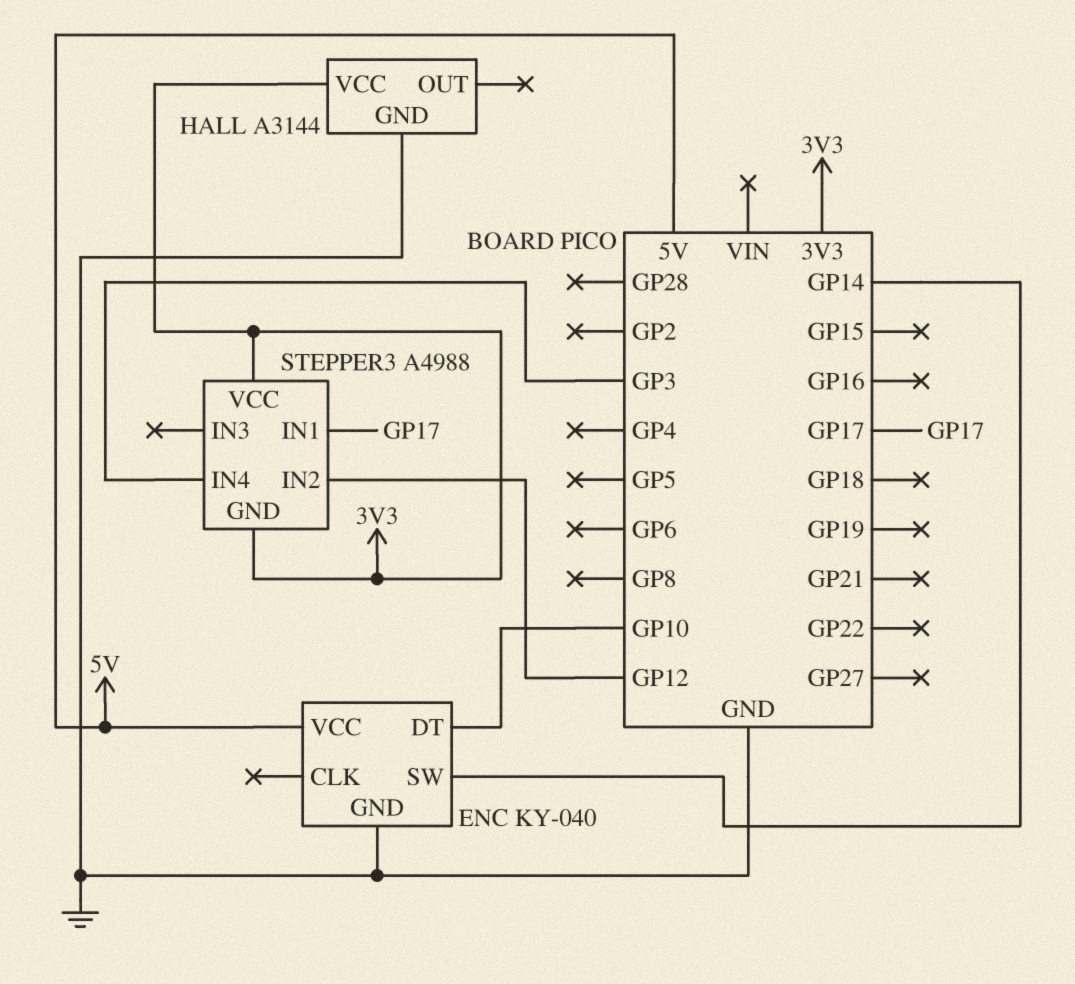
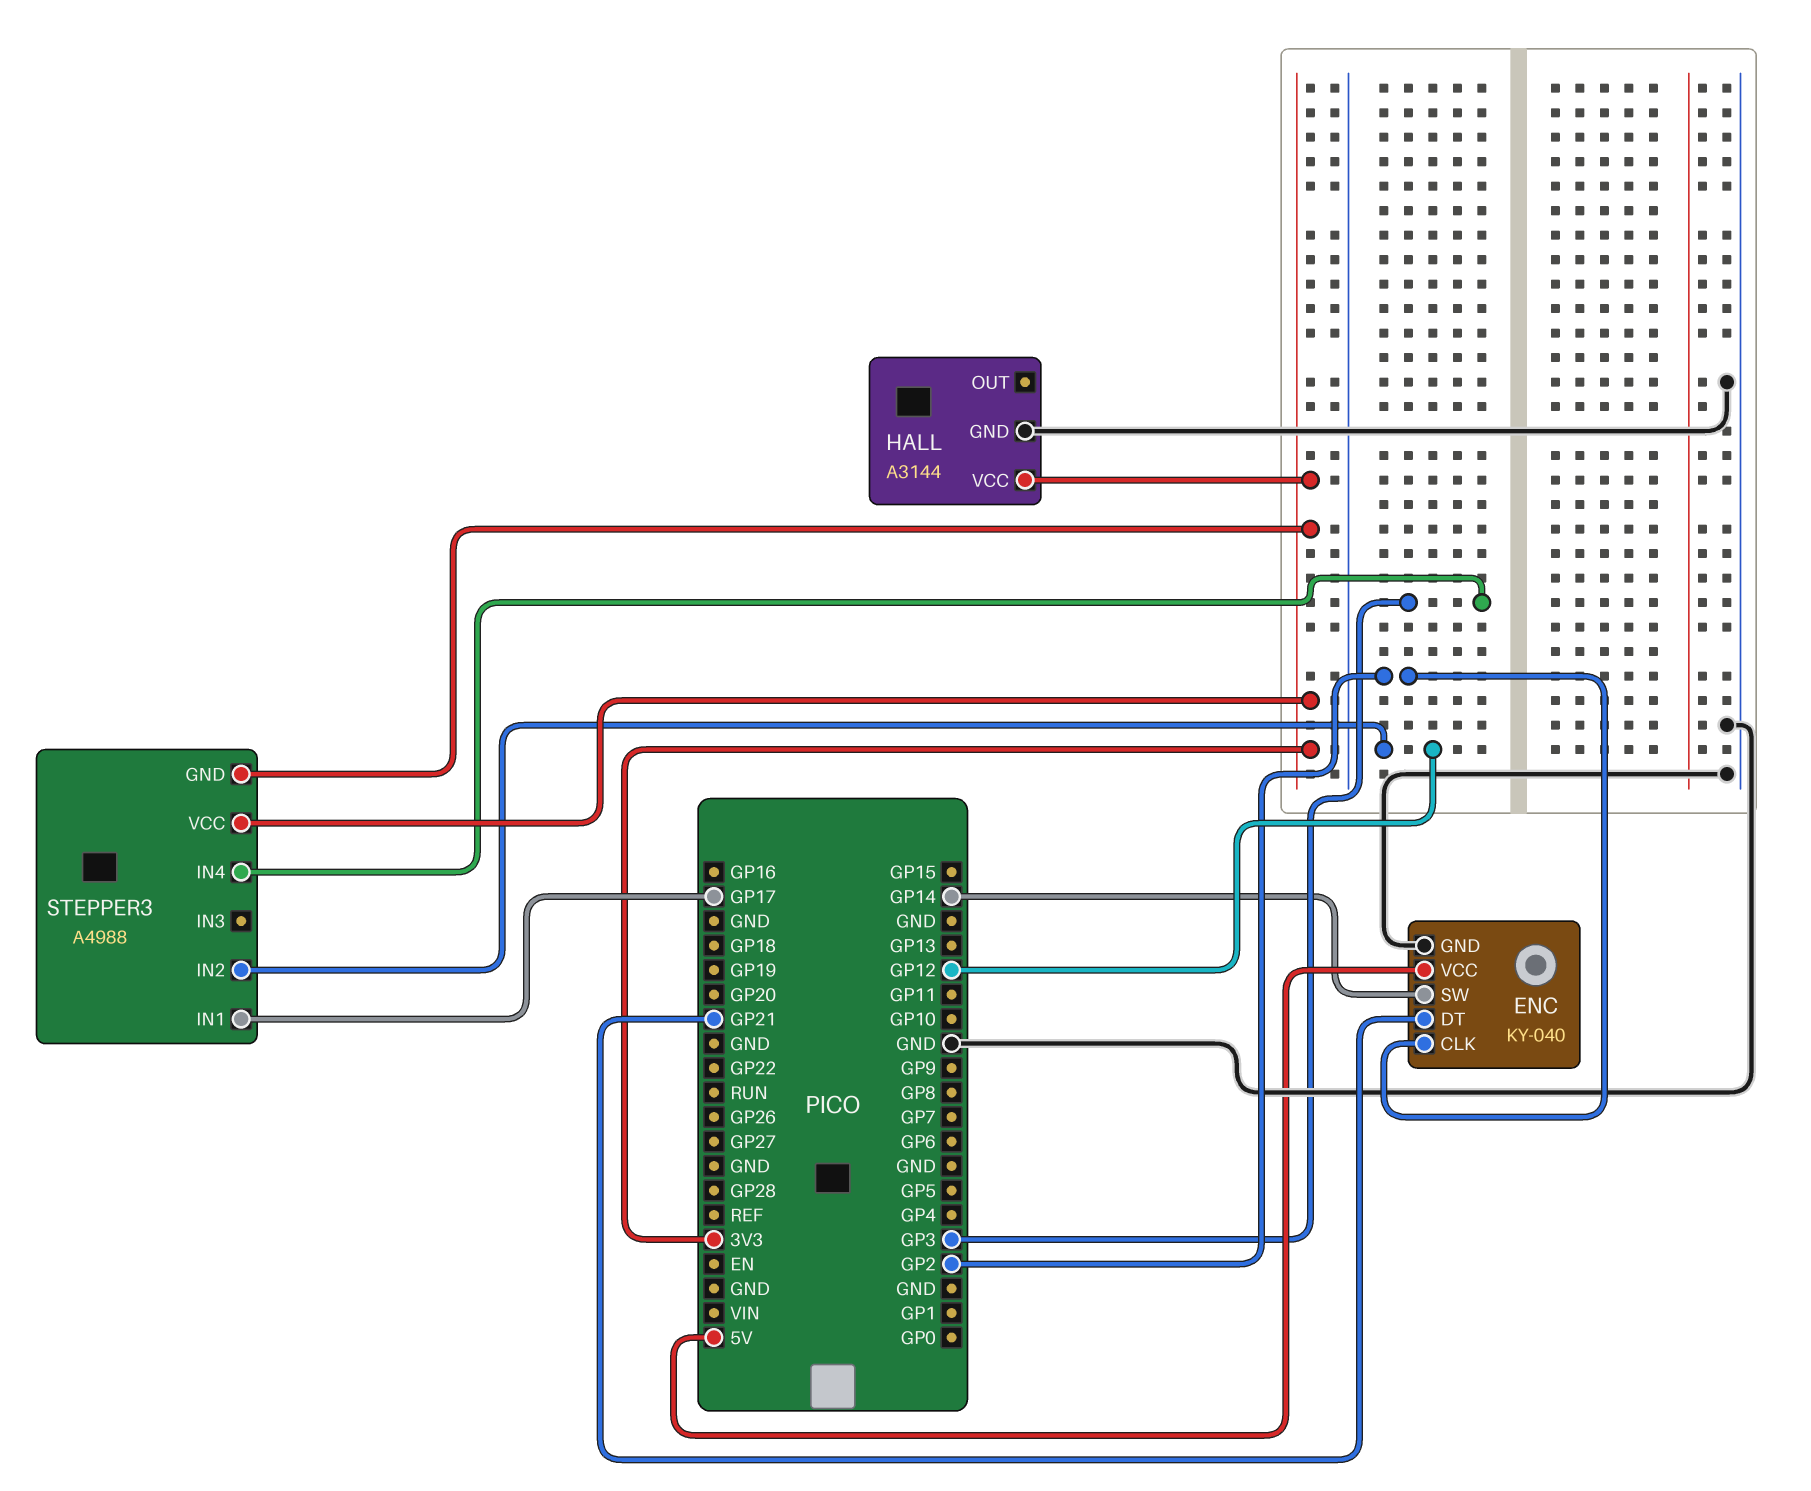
ENC pin CLK: none -> GP2
ENC pin DT: GP10 -> GP21

